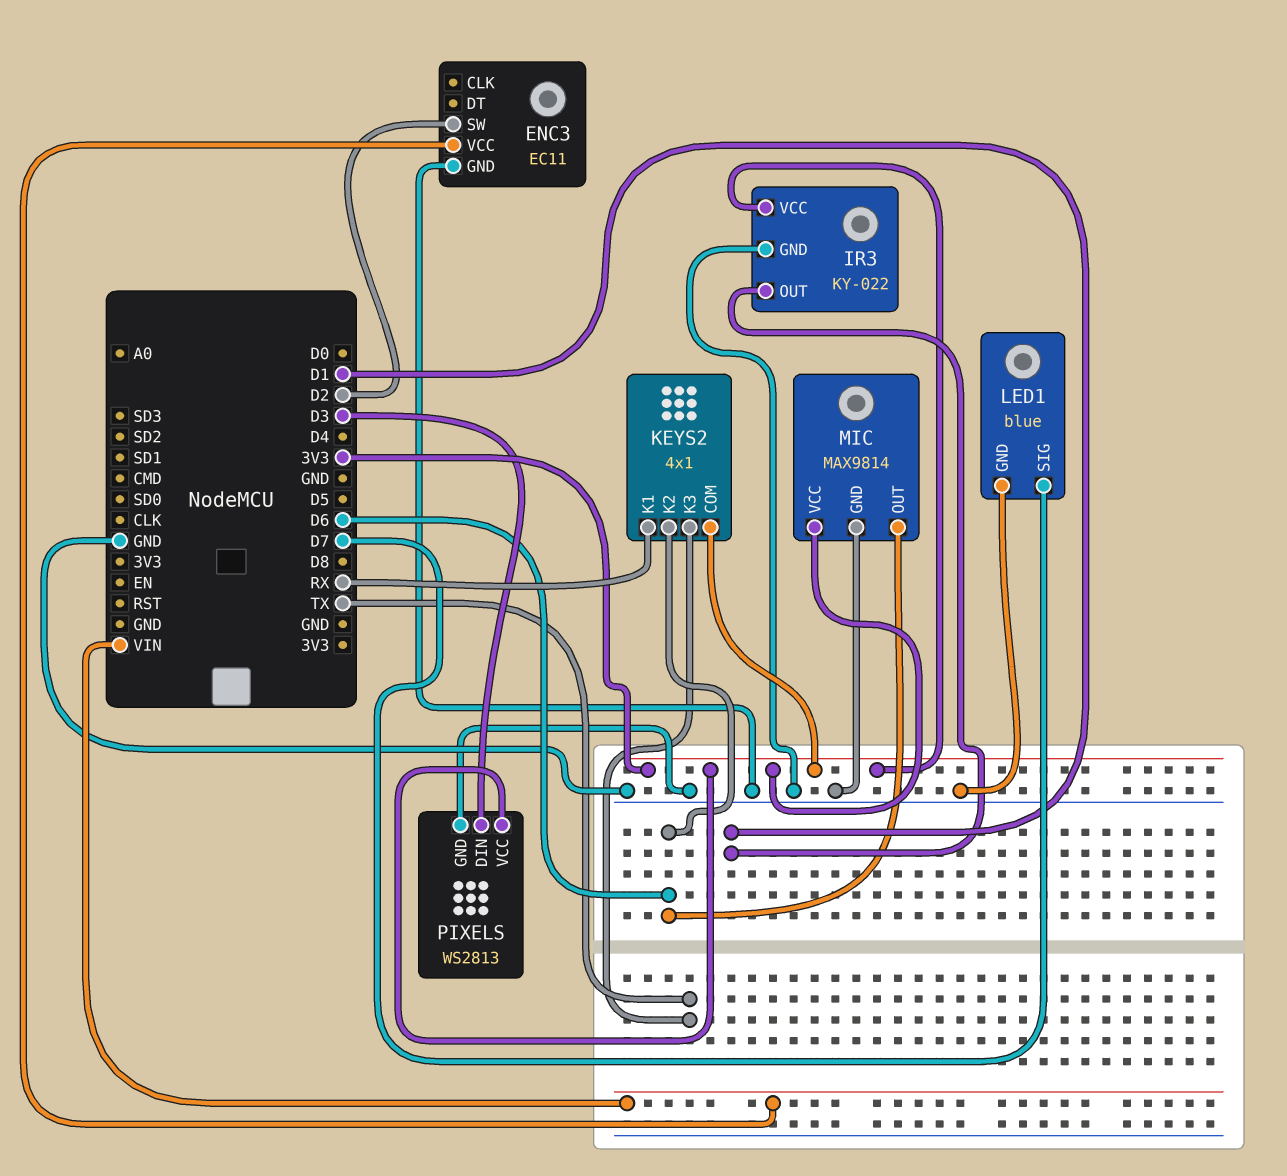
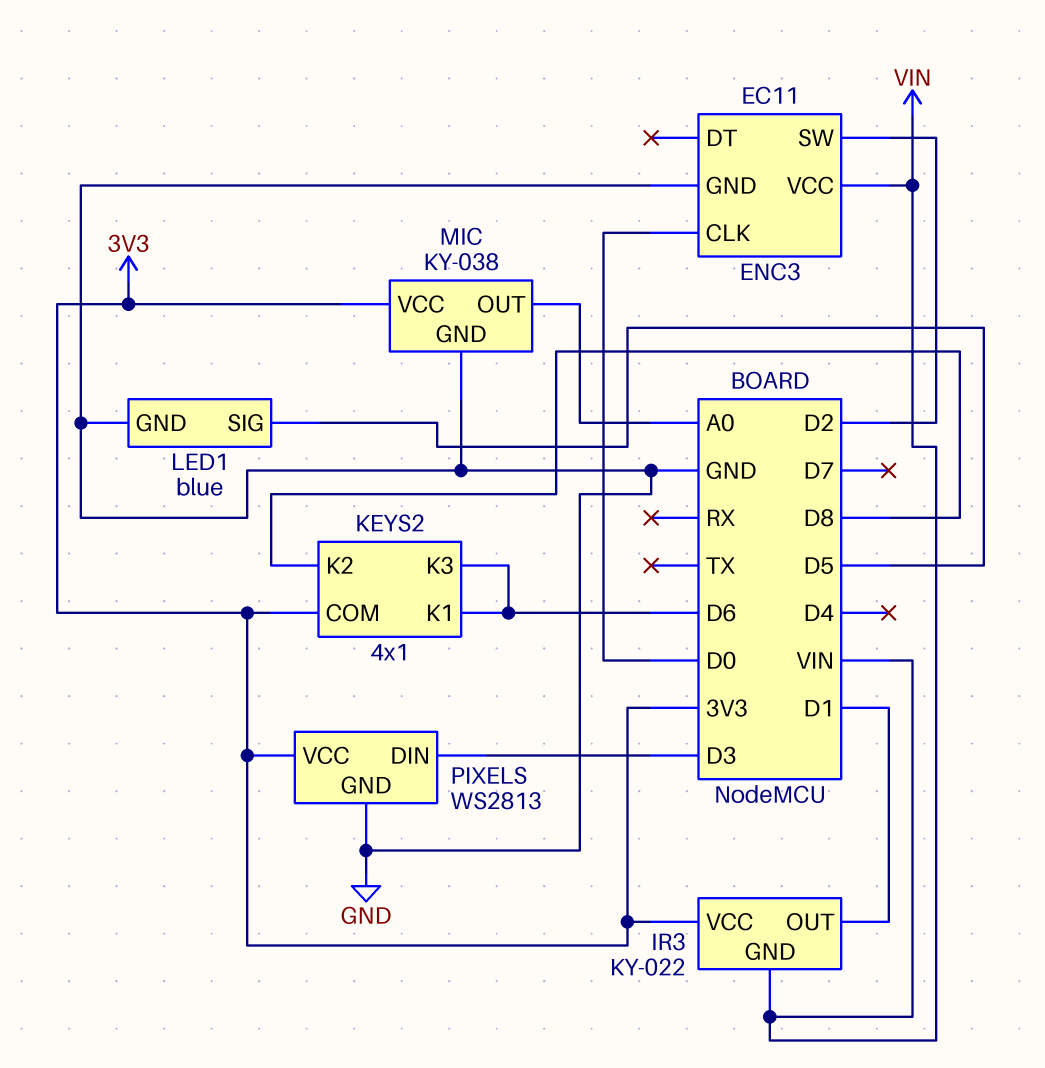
ENC3 pin CLK: none -> D0
IR3 pin GND: GND -> VIN
KEYS2 pin K1: RX -> D6
KEYS2 pin K2: D6 -> D8
KEYS2 pin K3: TX -> D6
LED1 pin SIG: D7 -> D5
MIC: MAX9814 -> KY-038
MIC pin OUT: D6 -> A0

